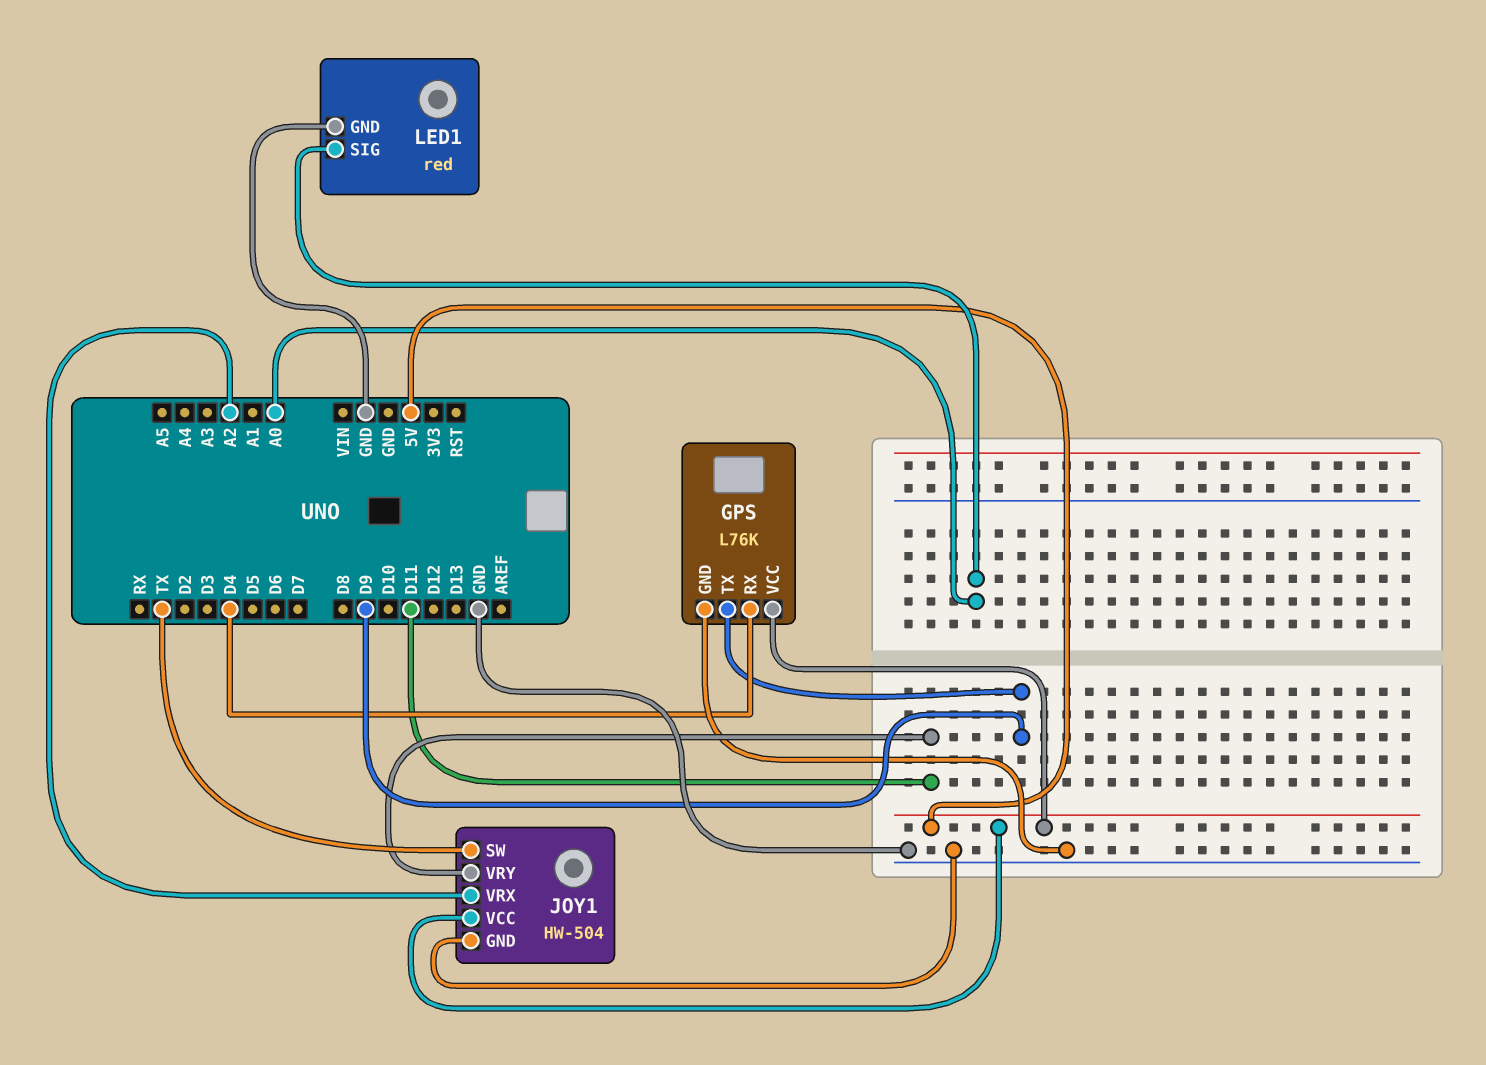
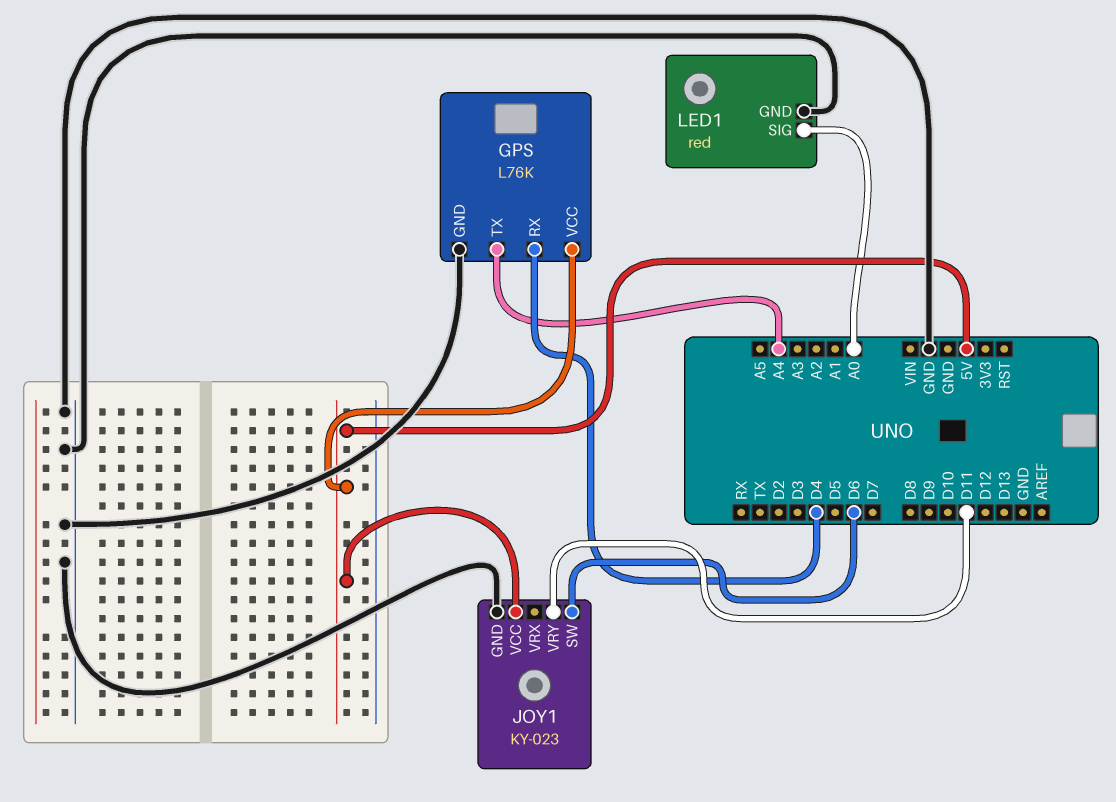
GPS pin TX: D9 -> A4
JOY1: HW-504 -> KY-023
JOY1 pin SW: TX -> D6
JOY1 pin VRX: A2 -> none

